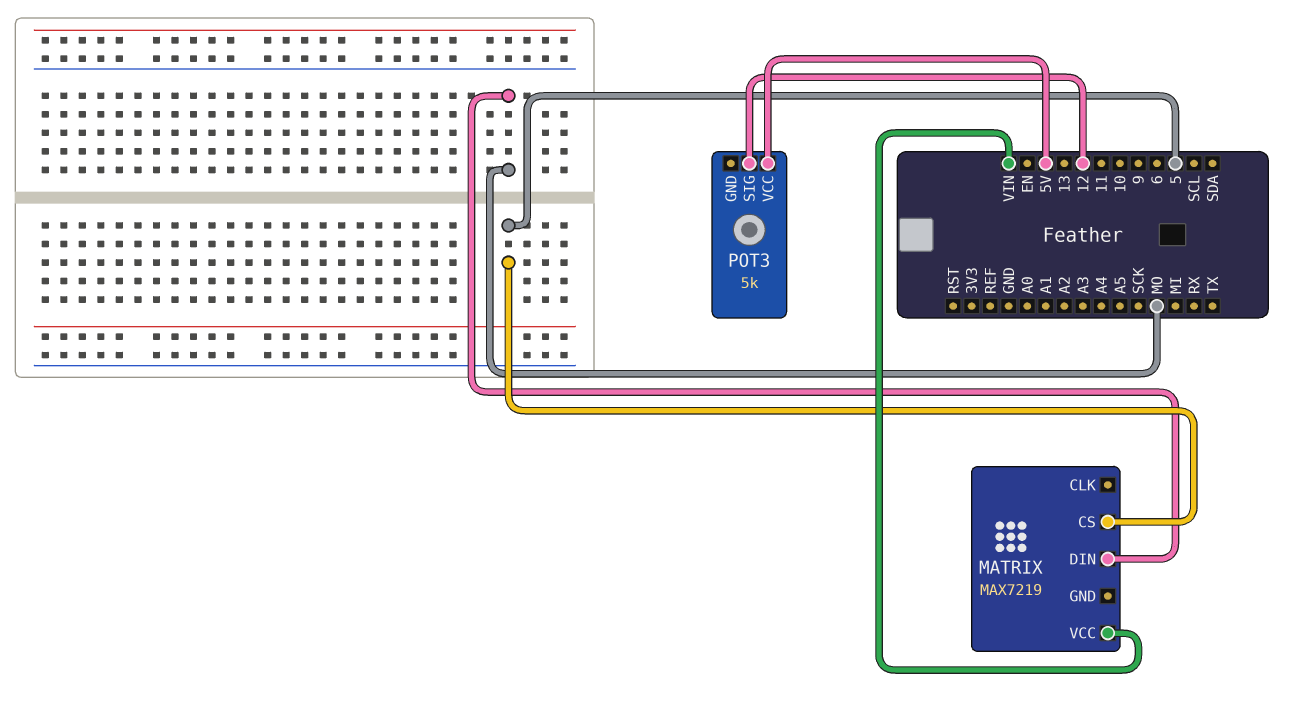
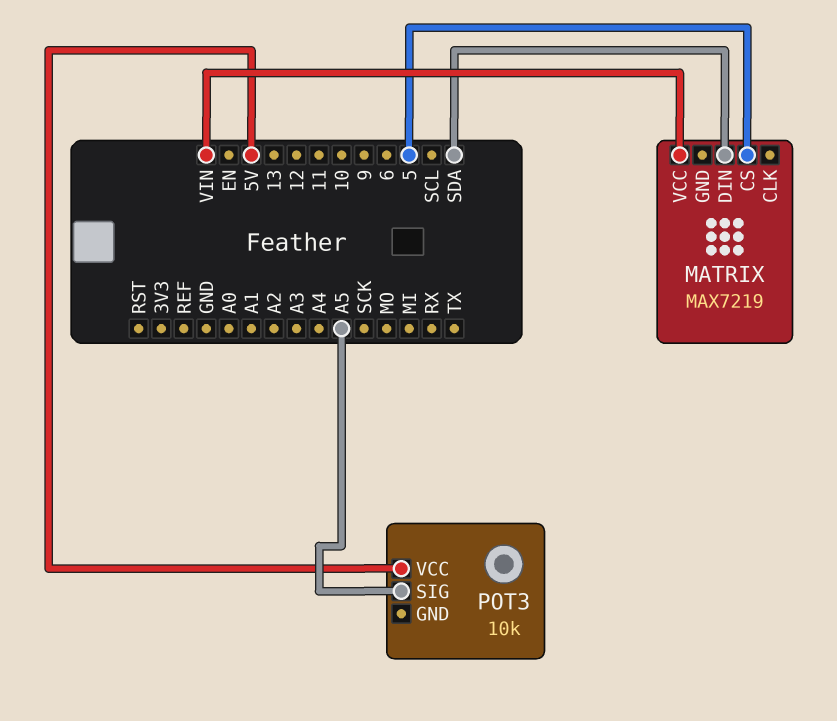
MATRIX pin DIN: MO -> SDA
POT3: 5k -> 10k
POT3 pin SIG: 12 -> A5

